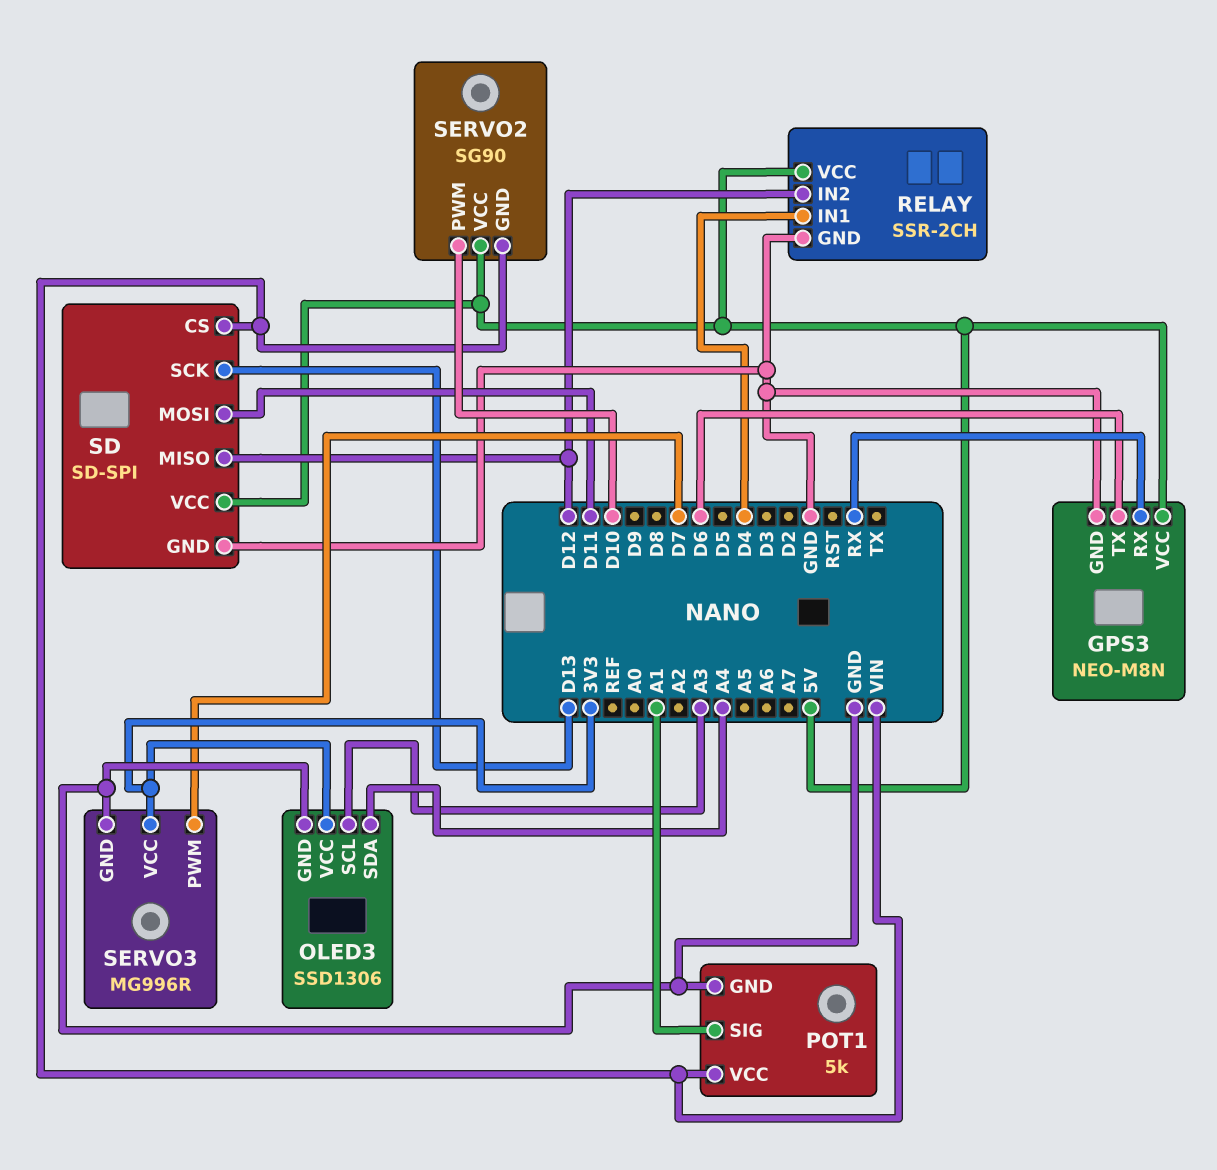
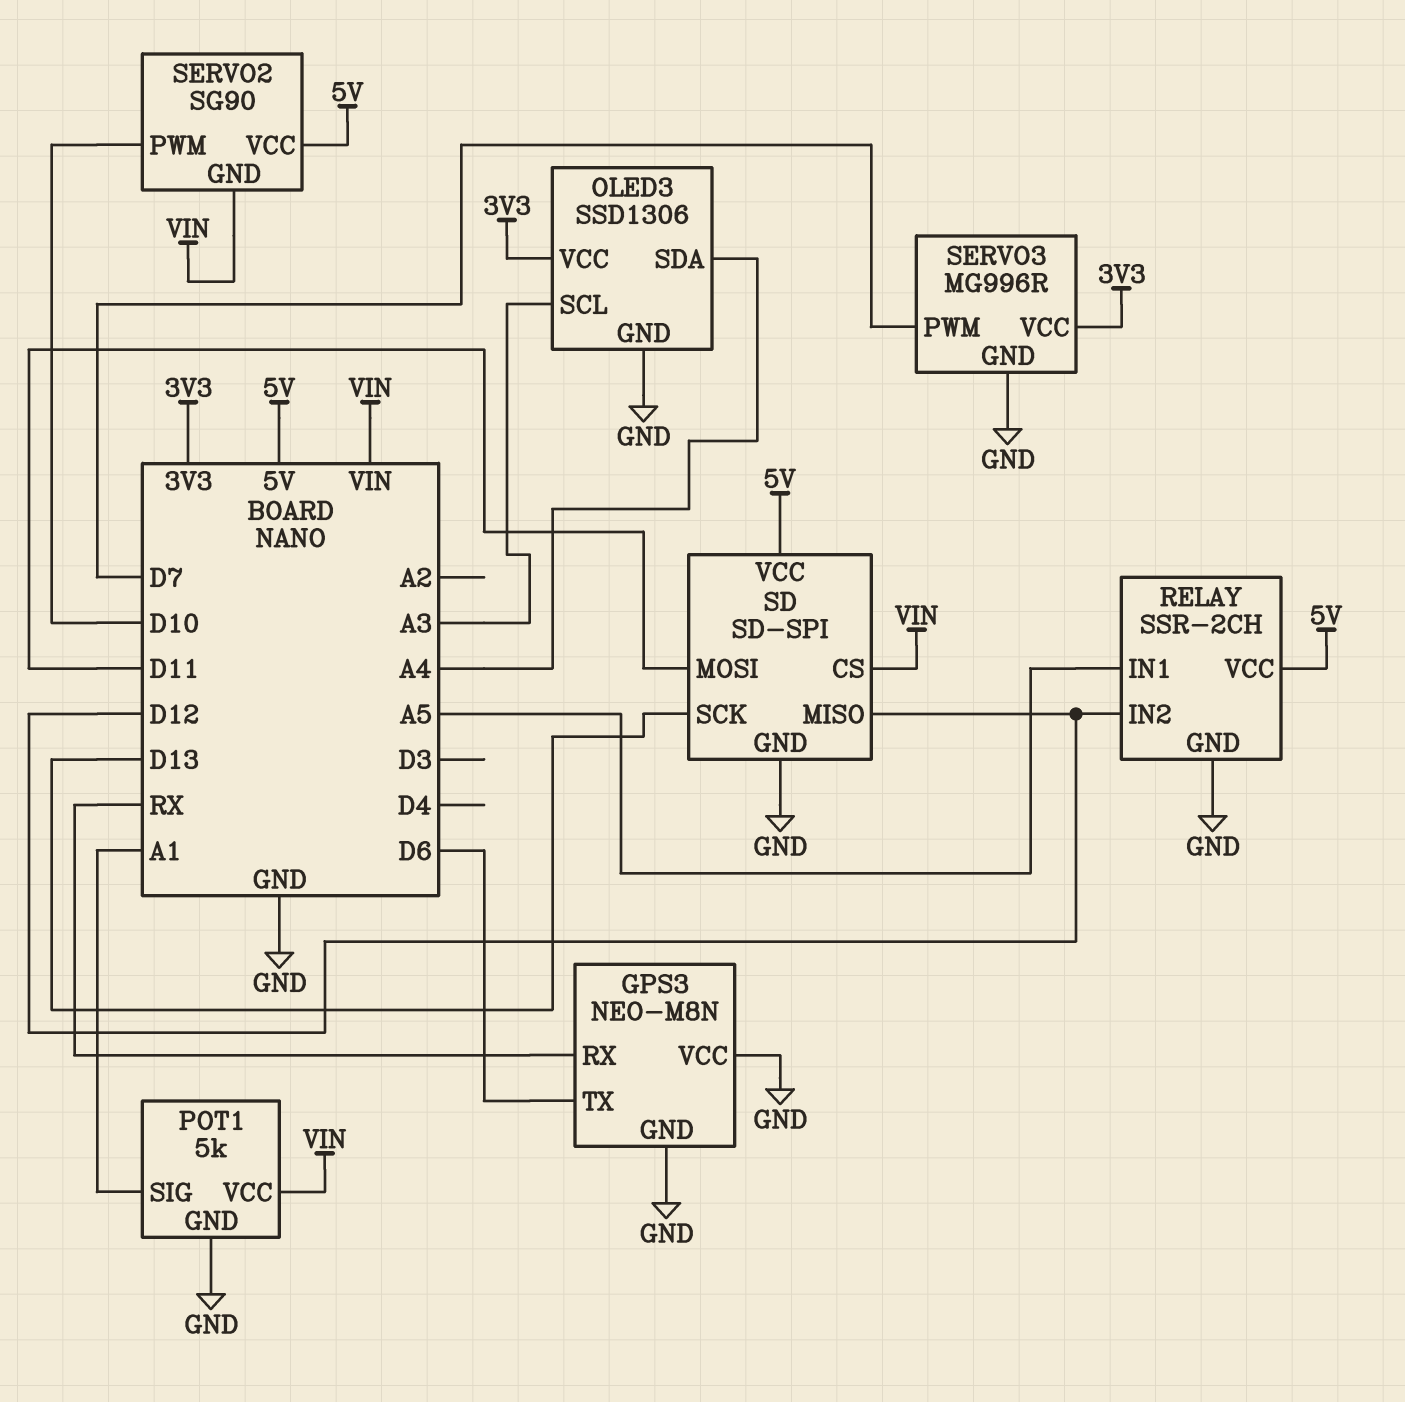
GPS3 pin VCC: 5V -> GND
RELAY pin IN1: D4 -> A5

